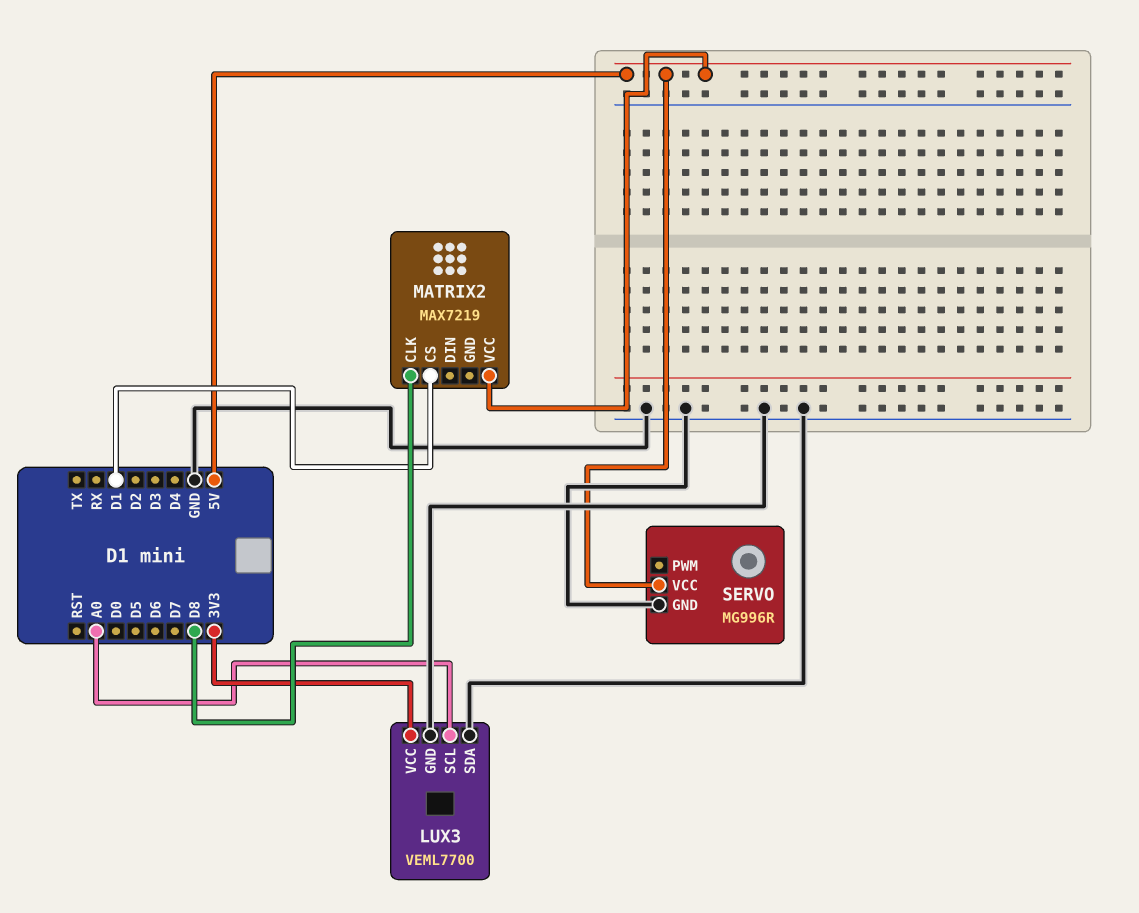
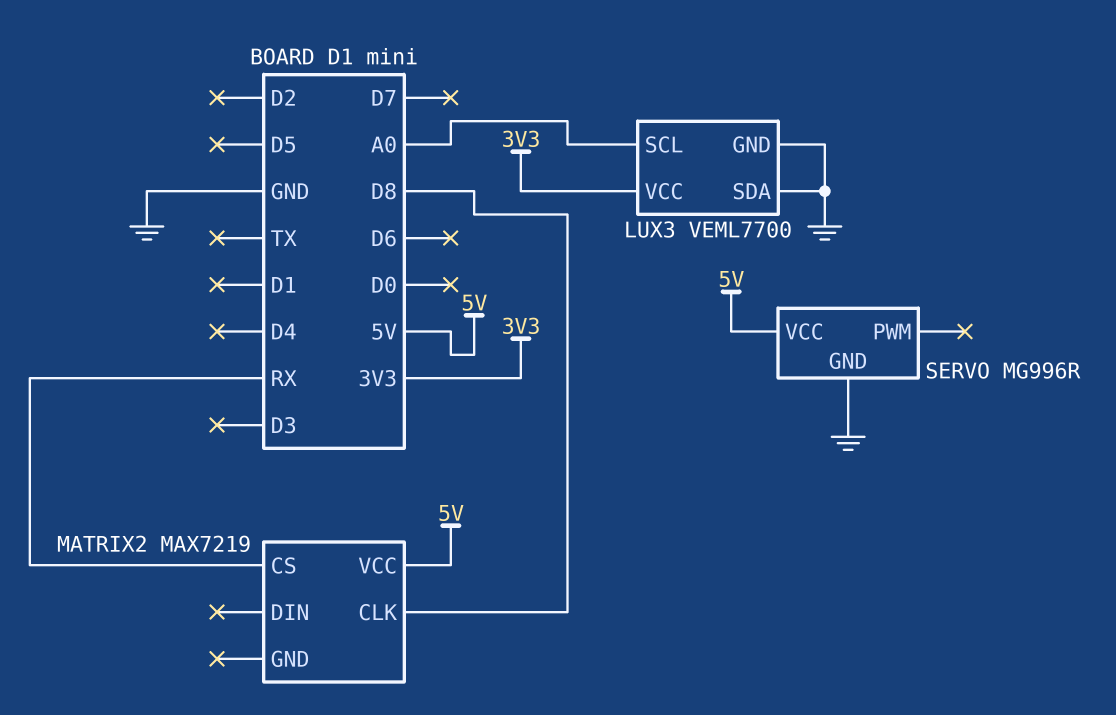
MATRIX2 pin CS: D1 -> RX

